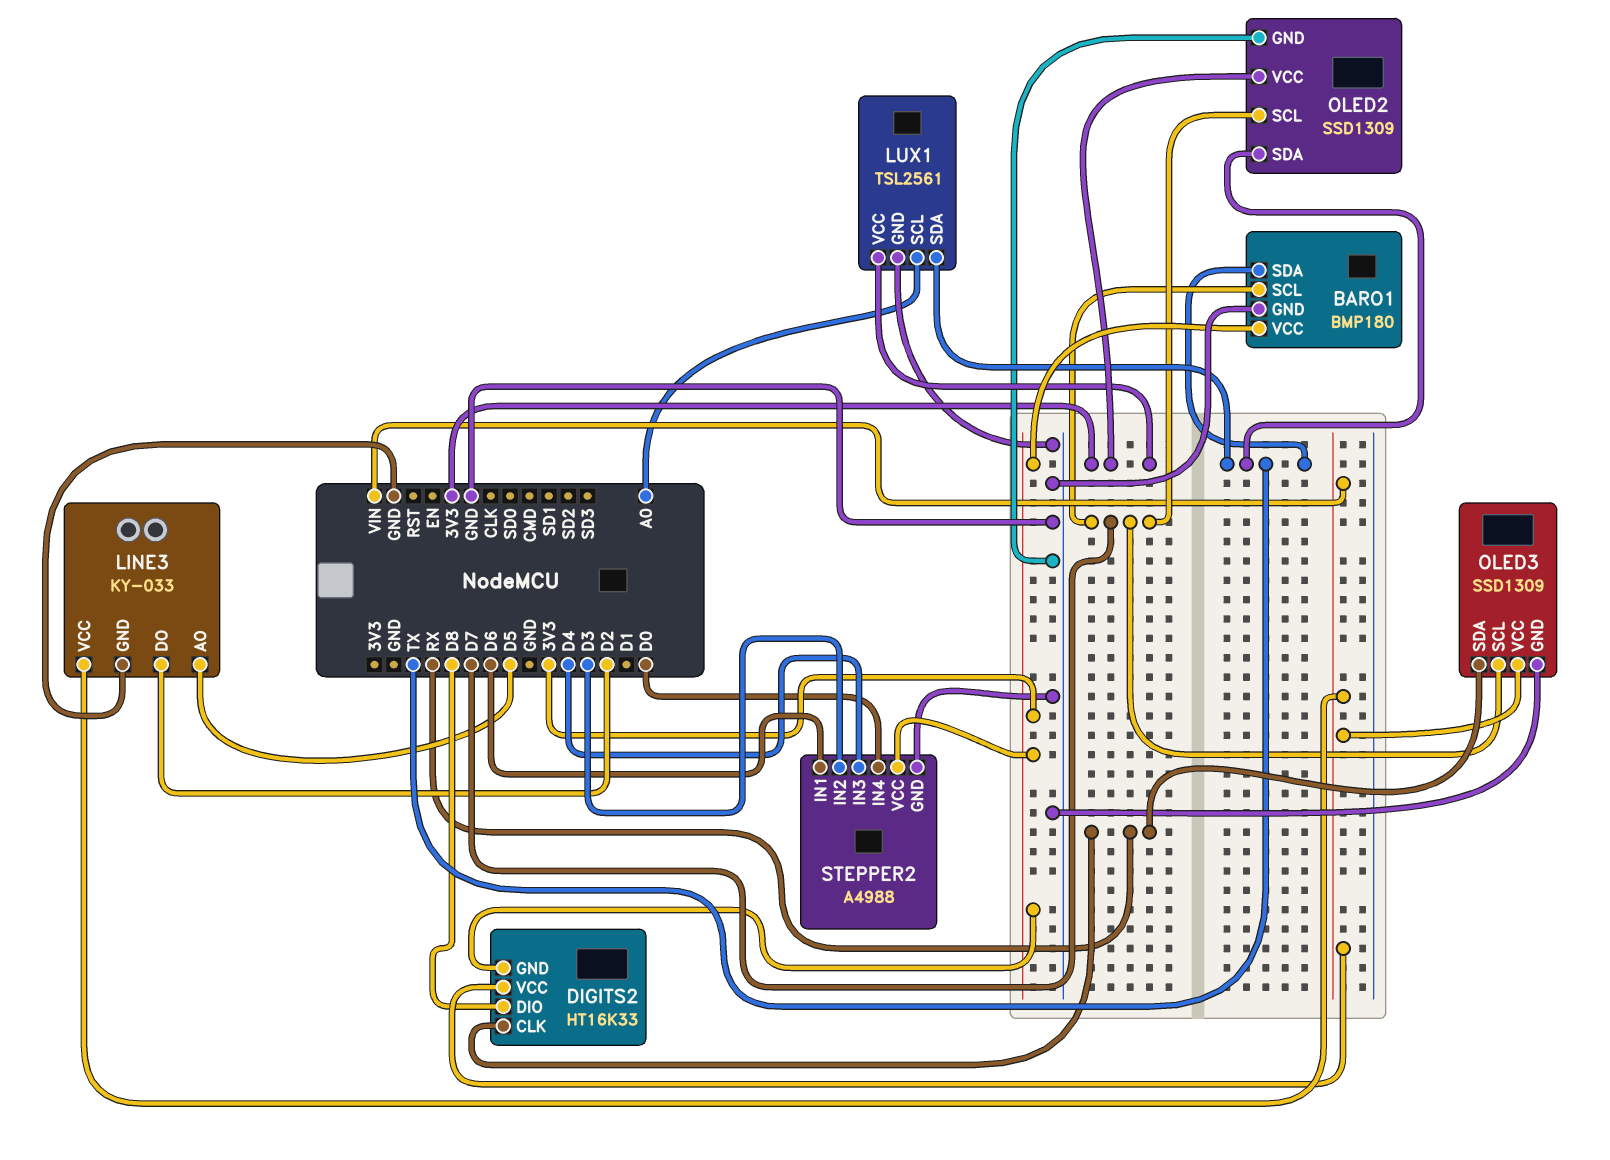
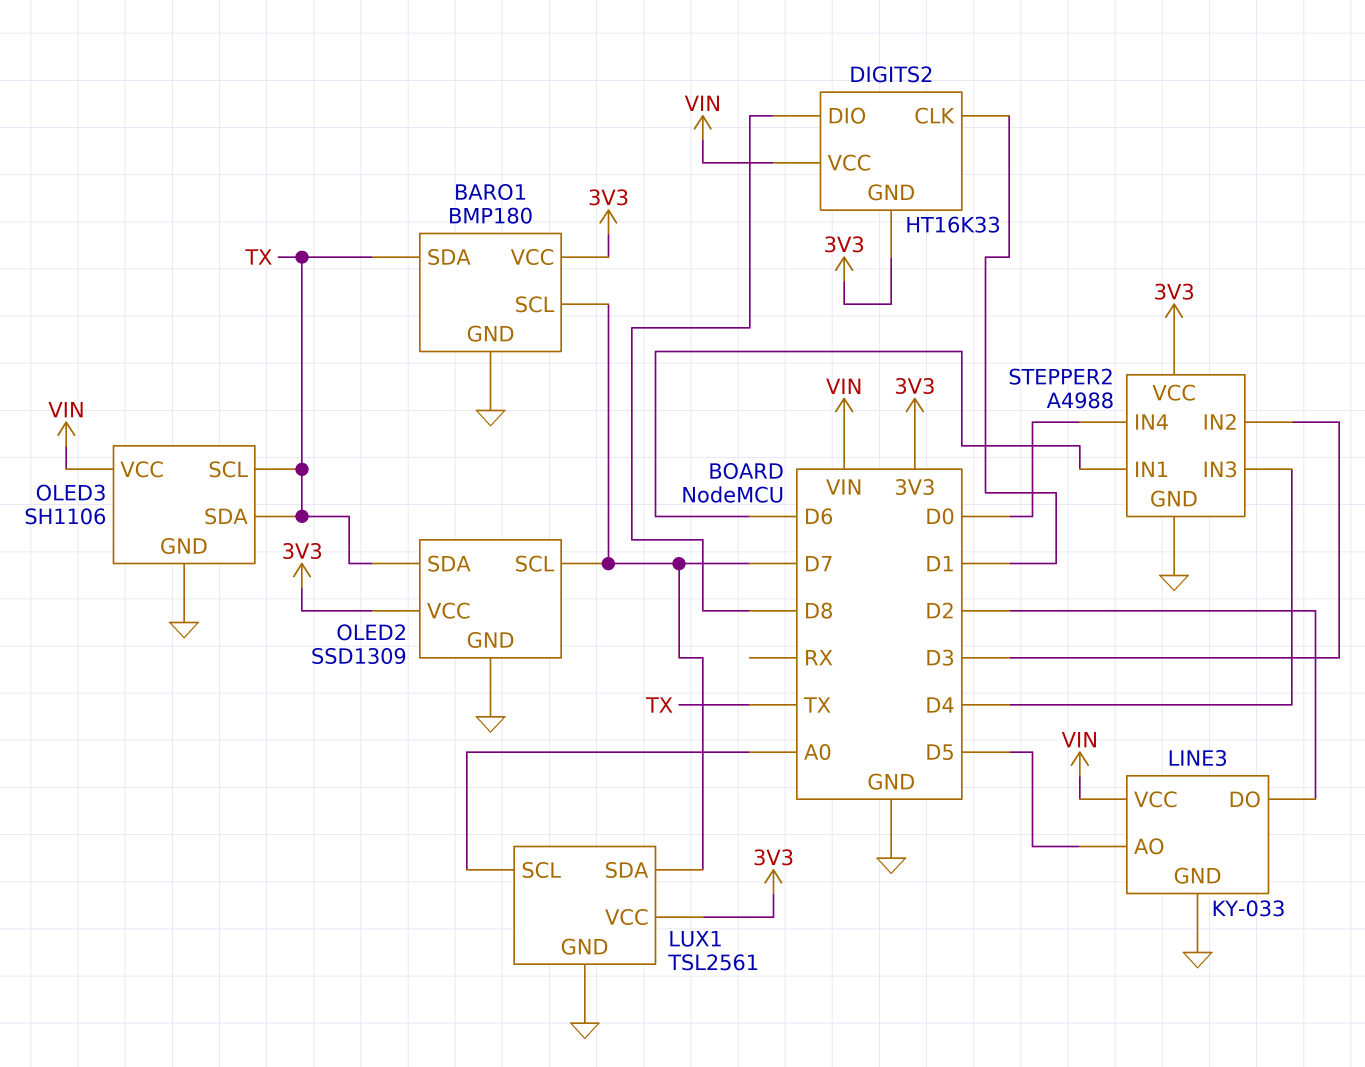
DIGITS2 pin CLK: RX -> D1
LUX1 pin SDA: TX -> D7
OLED3: SSD1309 -> SH1106
OLED3 pin SCL: D7 -> TX
OLED3 pin SDA: RX -> TX

